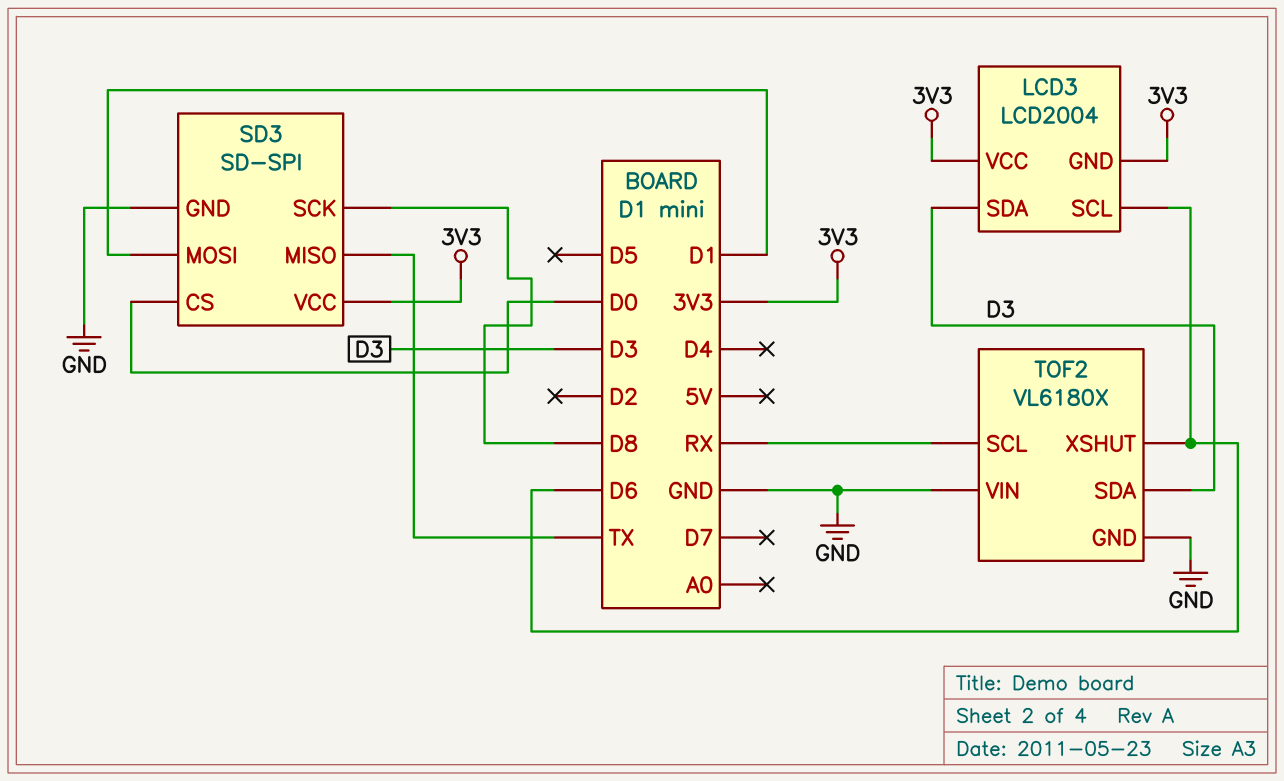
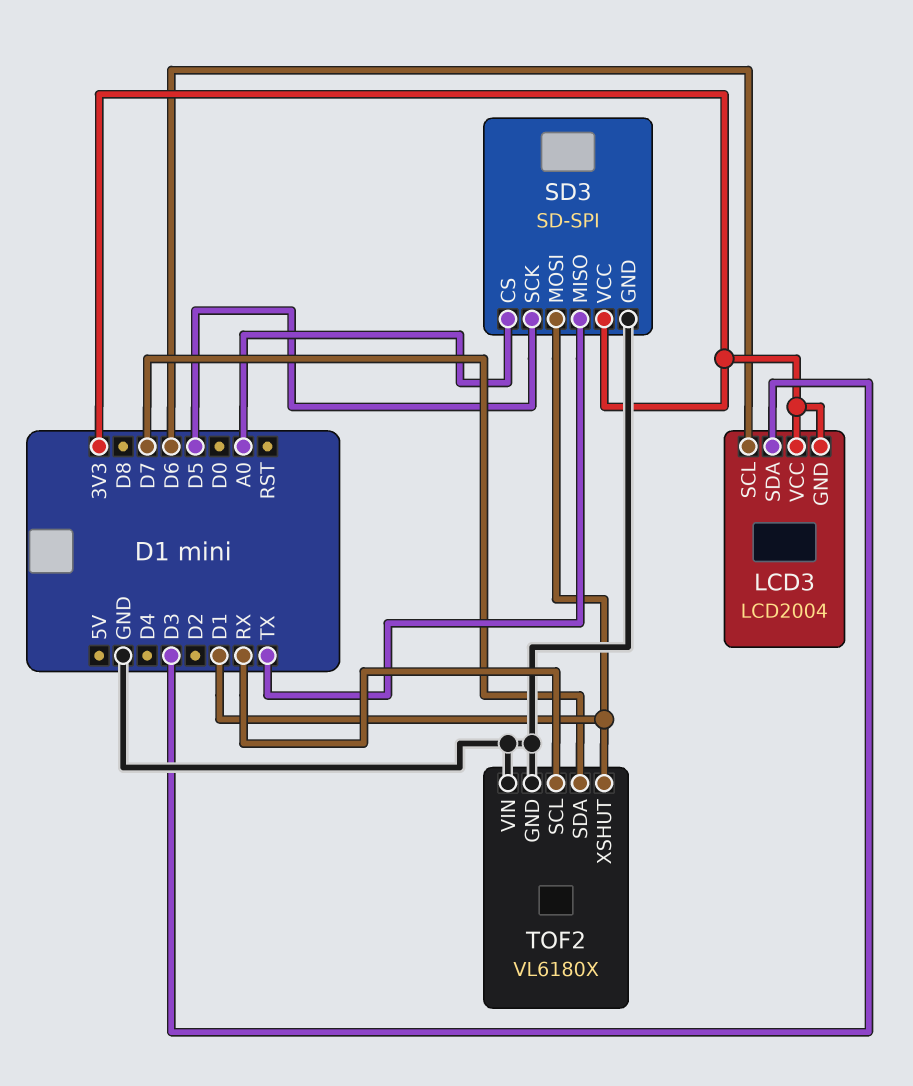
SD3 pin CS: D0 -> A0
SD3 pin SCK: D8 -> D5
TOF2 pin SDA: D3 -> D7
TOF2 pin XSHUT: D6 -> D1

